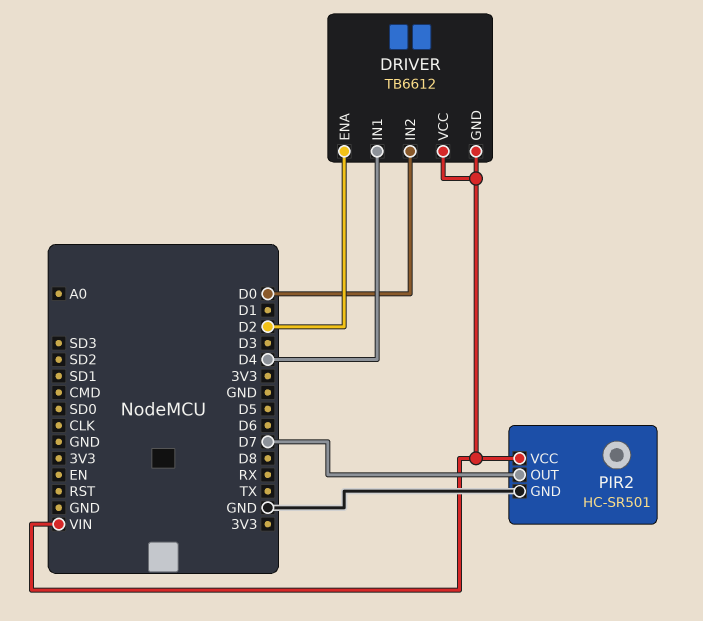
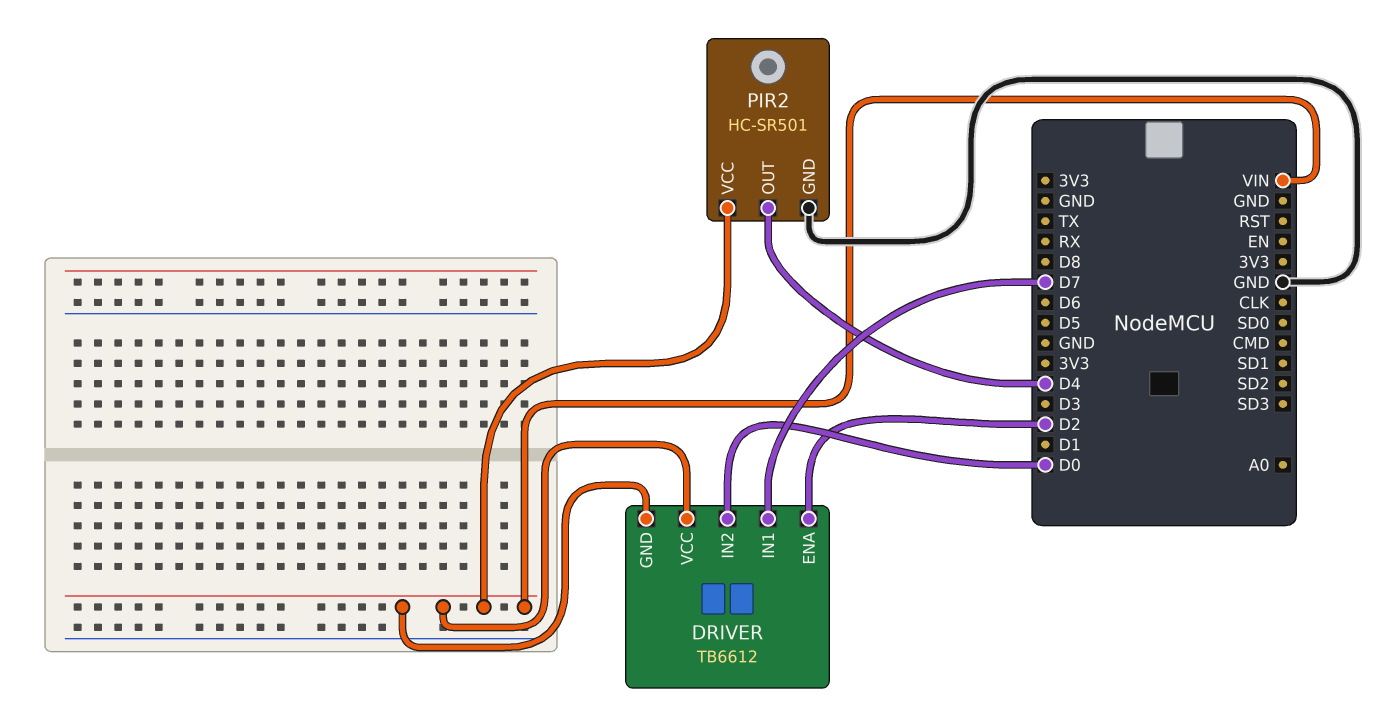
DRIVER pin IN1: D4 -> D7
PIR2 pin OUT: D7 -> D4

